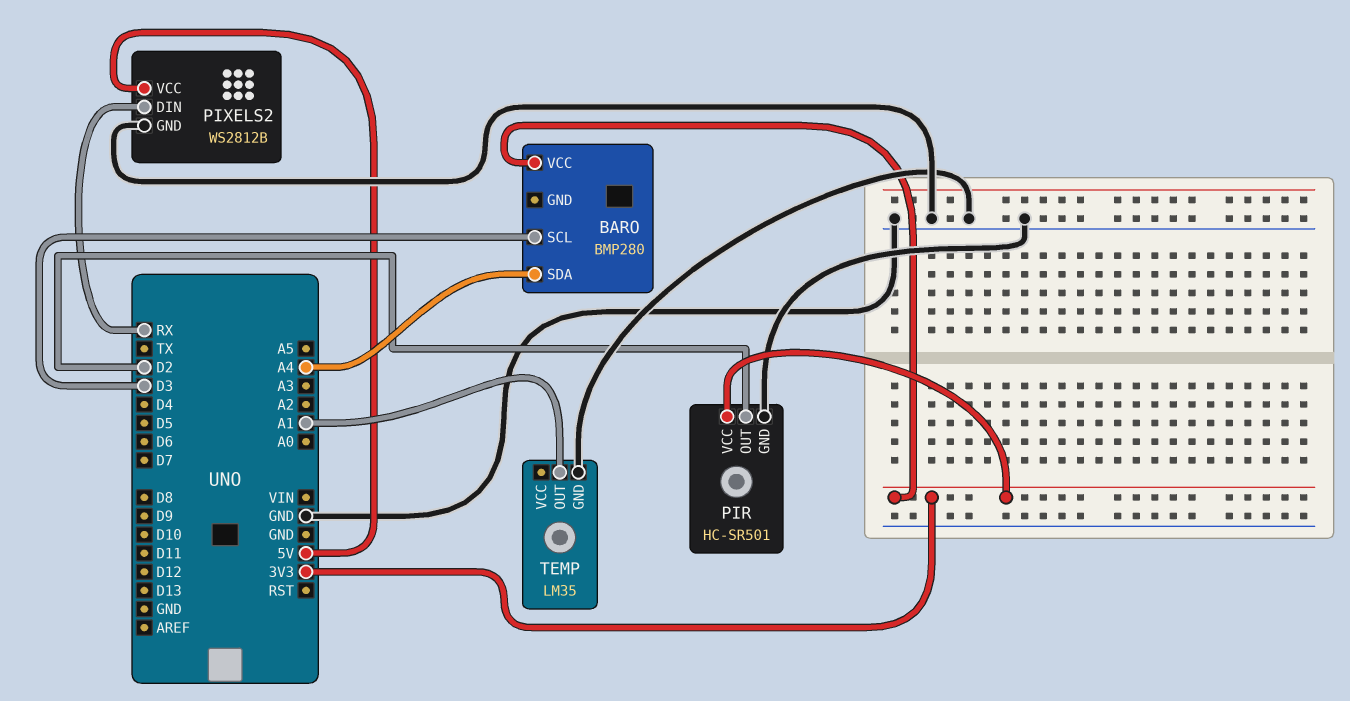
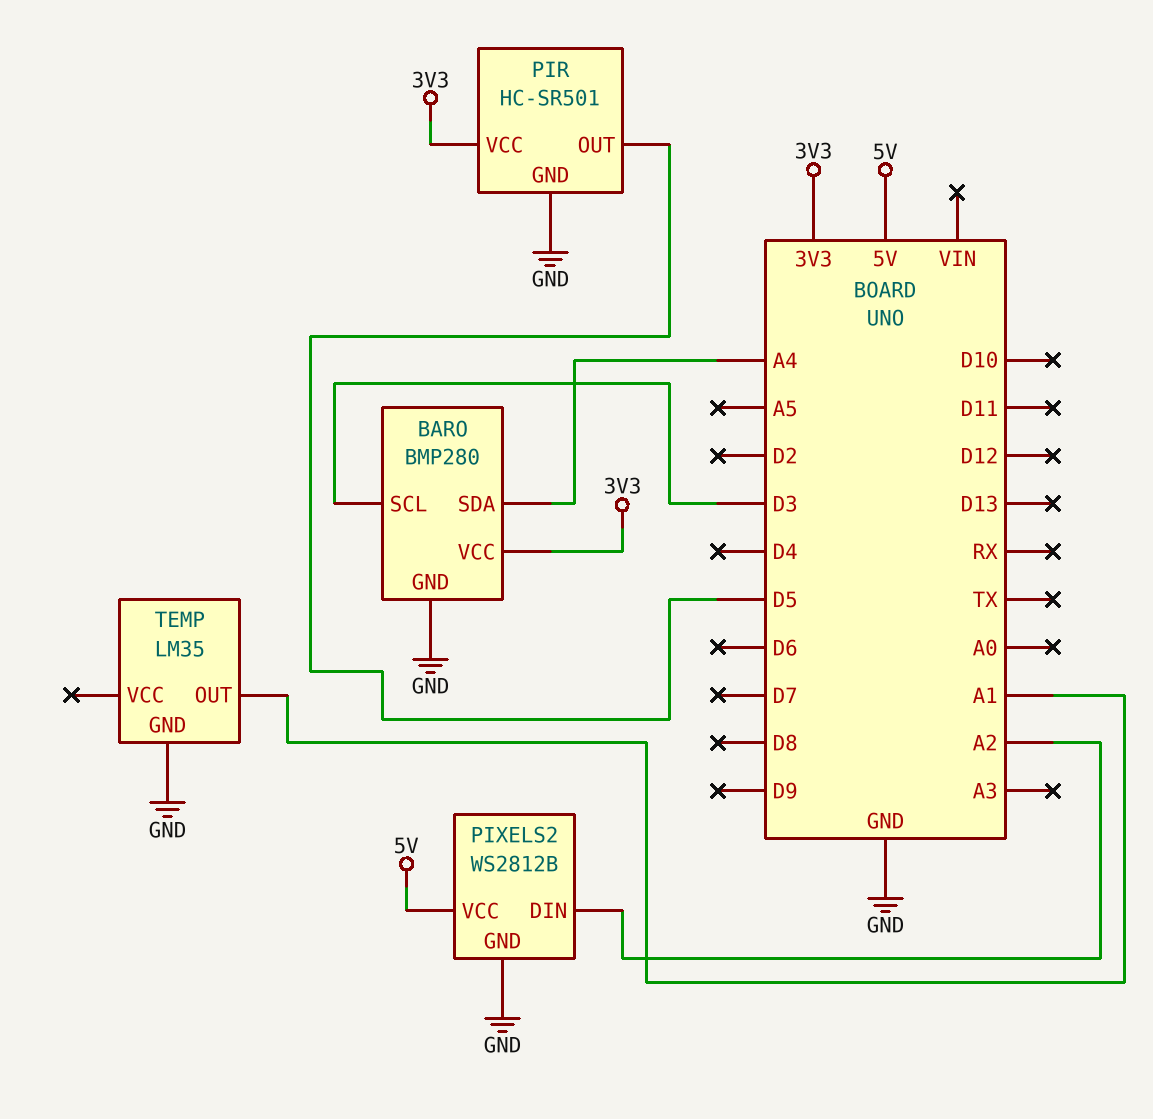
BARO pin GND: none -> GND
PIR pin OUT: D2 -> D5
PIXELS2 pin DIN: RX -> A2

